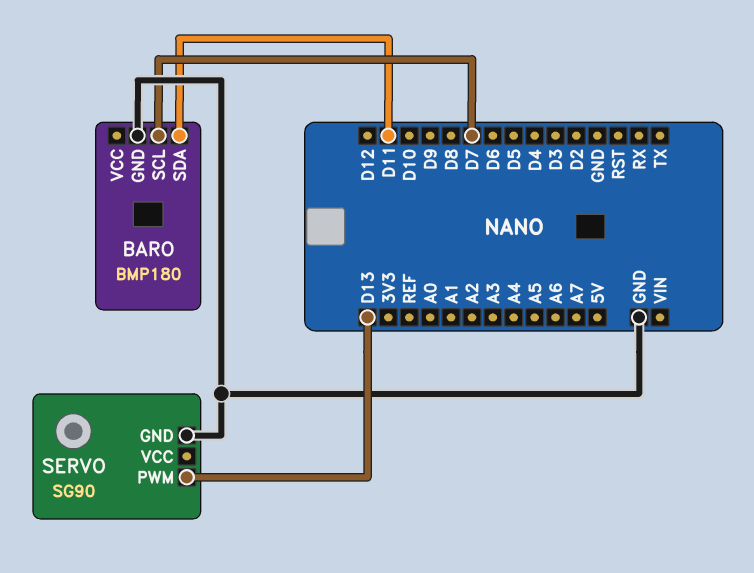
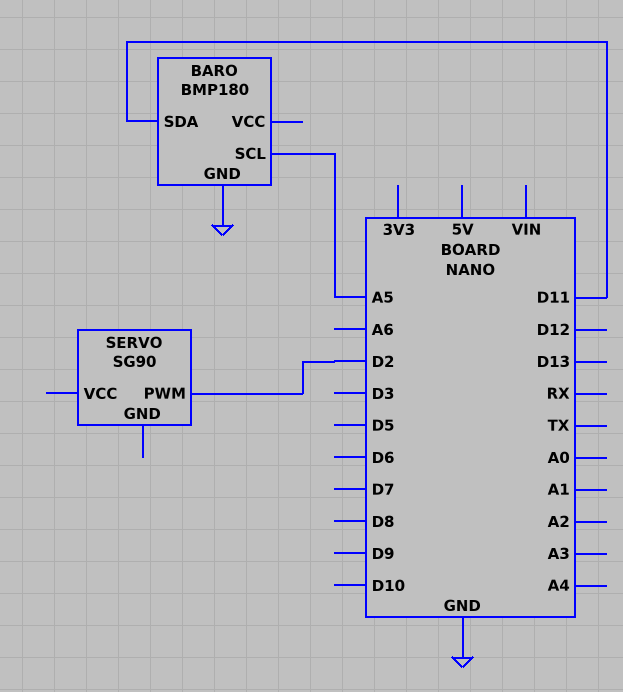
BARO pin SCL: D7 -> A5
SERVO pin GND: GND -> none
SERVO pin PWM: D13 -> D2

